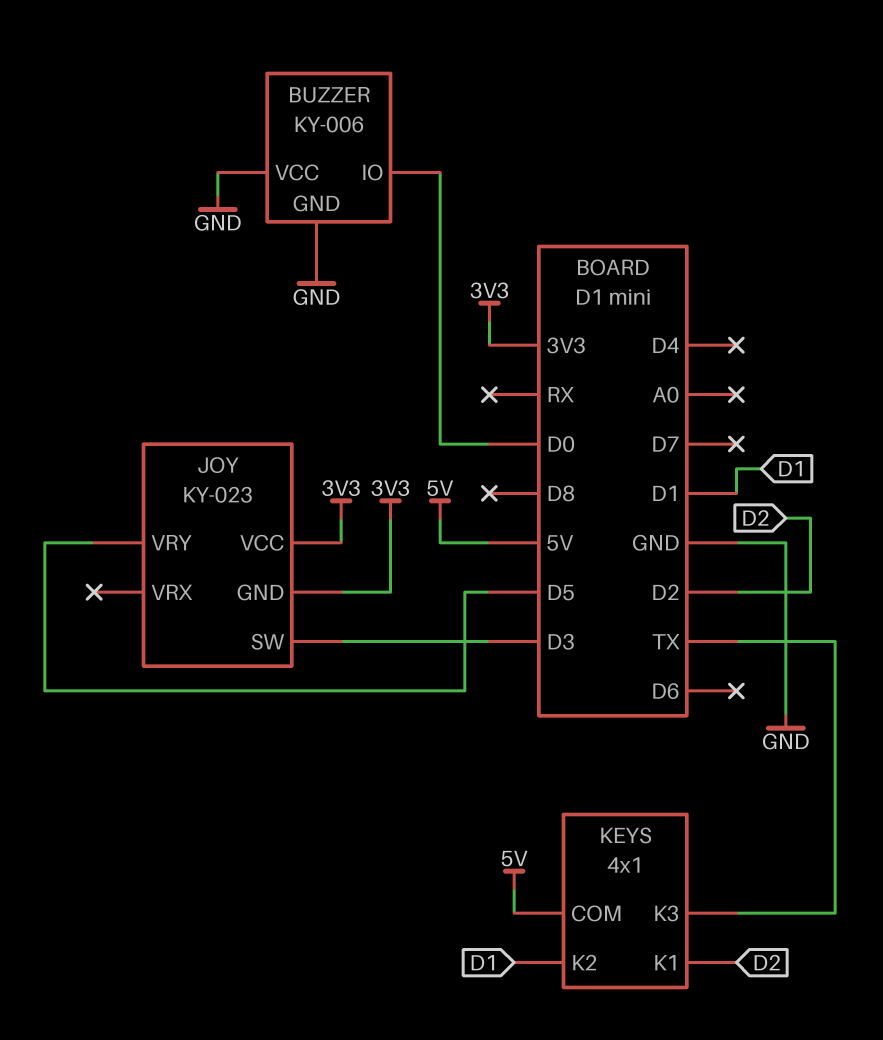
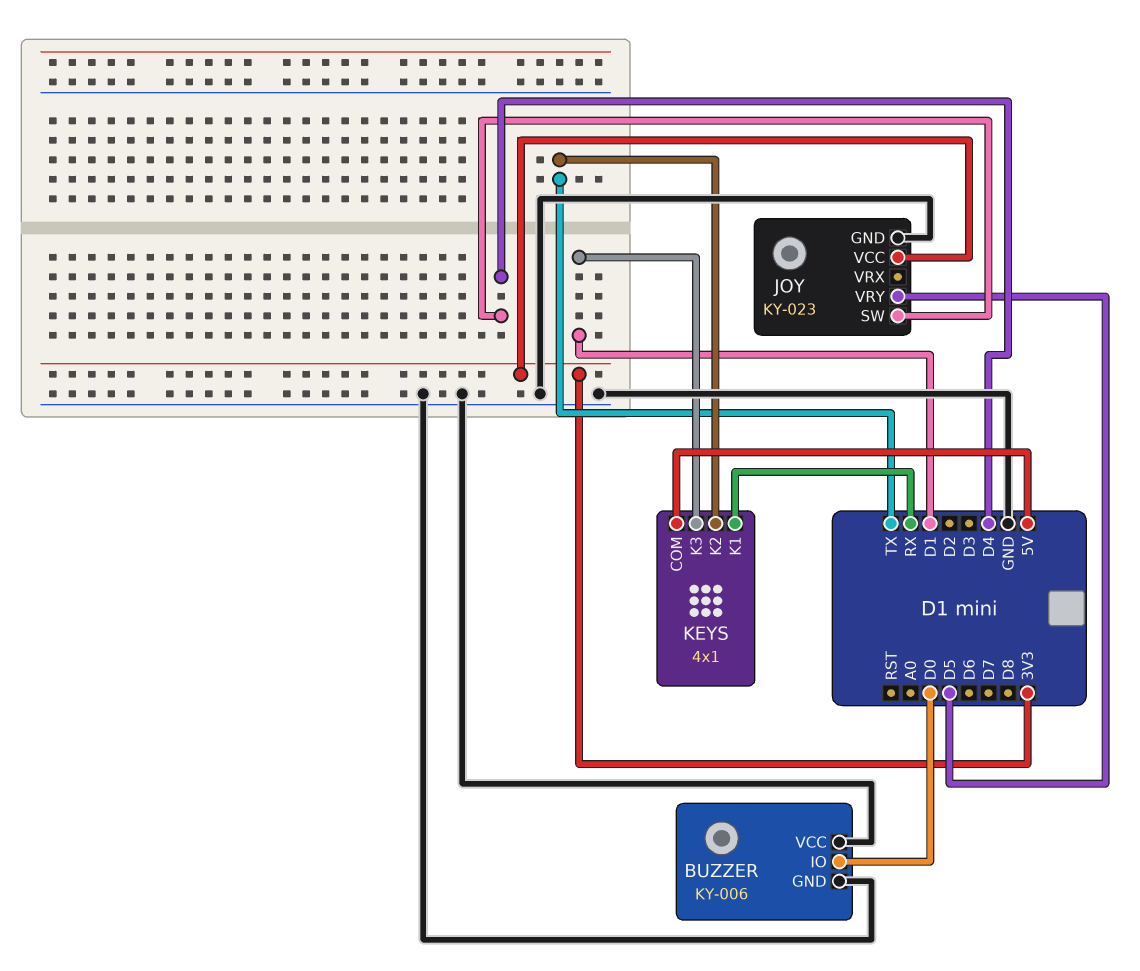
JOY pin GND: 3V3 -> GND
JOY pin SW: D3 -> D4
KEYS pin K1: D2 -> RX
KEYS pin K2: D1 -> TX
KEYS pin K3: TX -> D1

